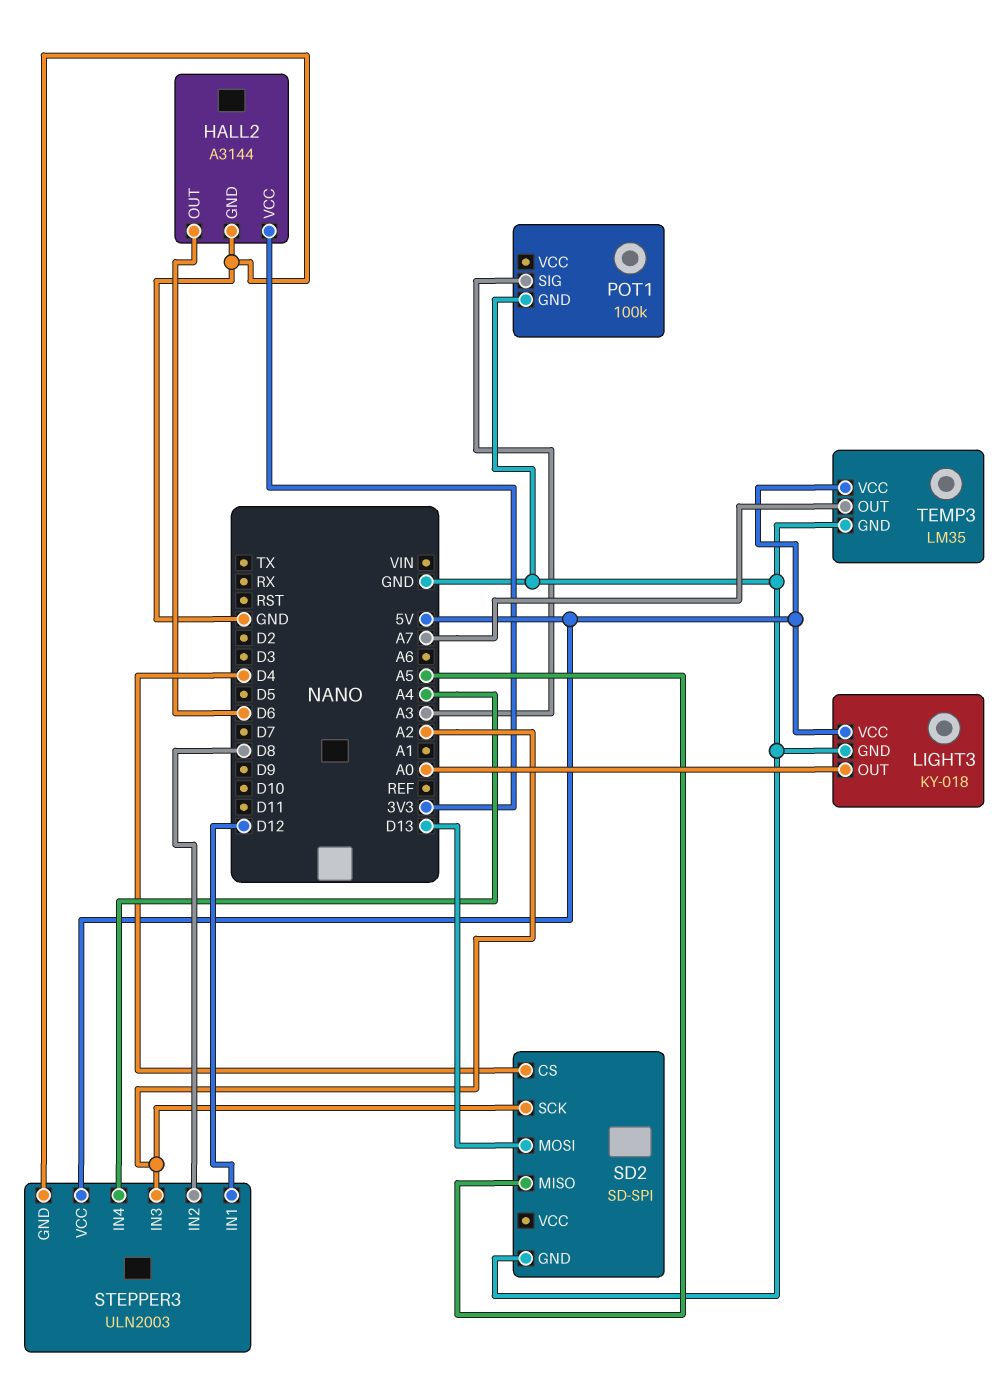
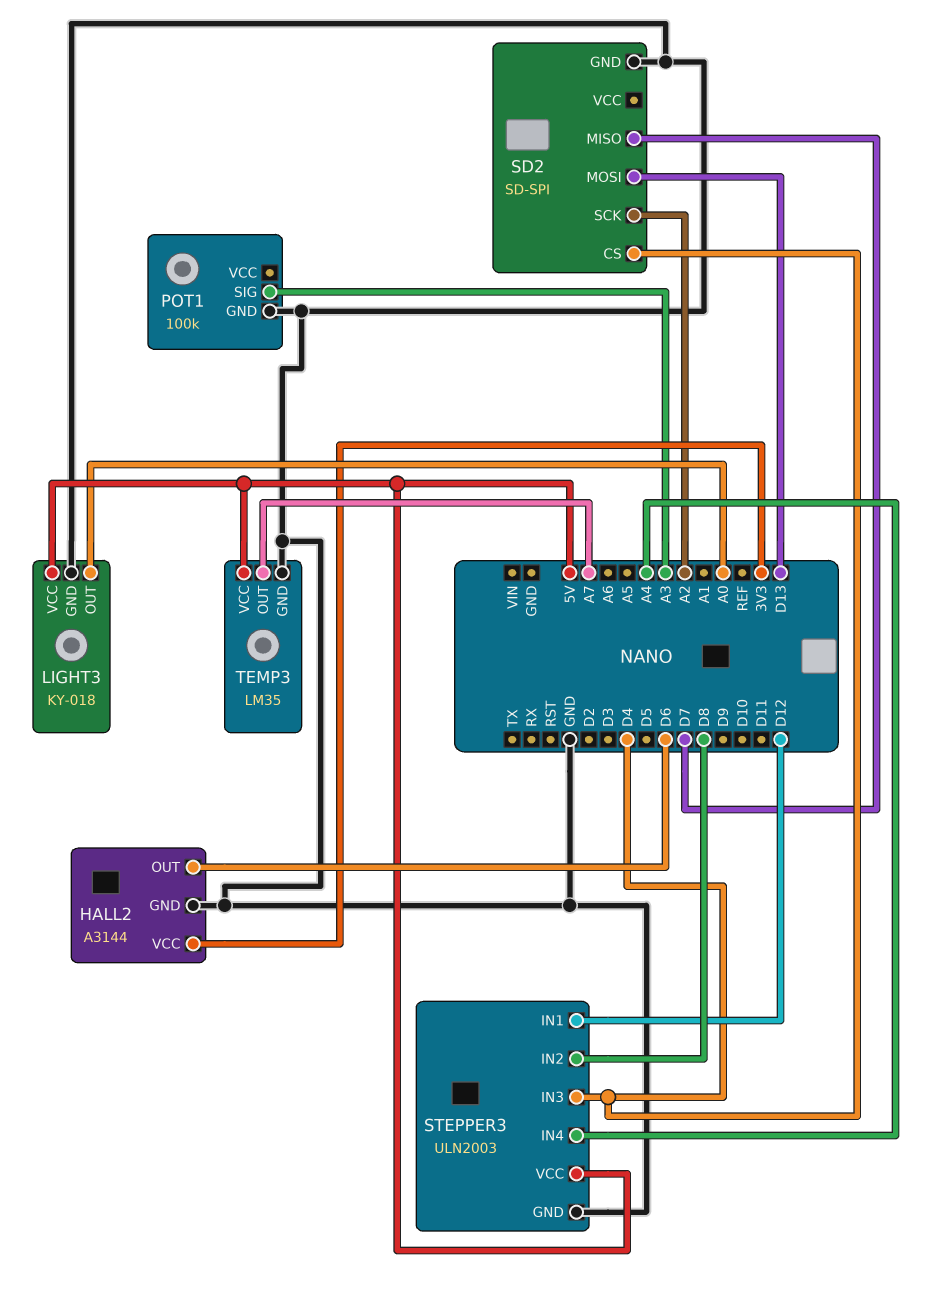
SD2 pin MISO: A5 -> D7
STEPPER3 pin IN3: A2 -> D4

